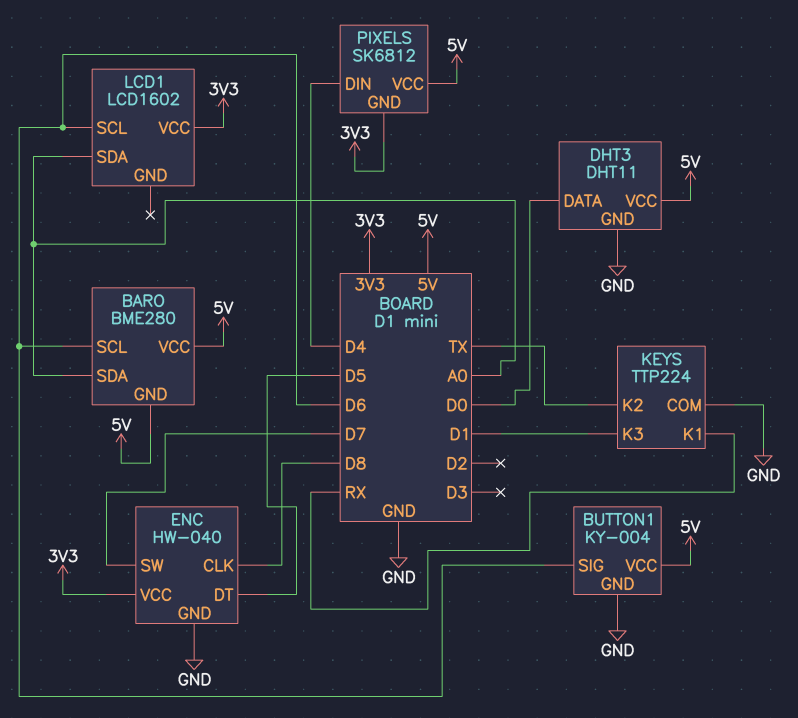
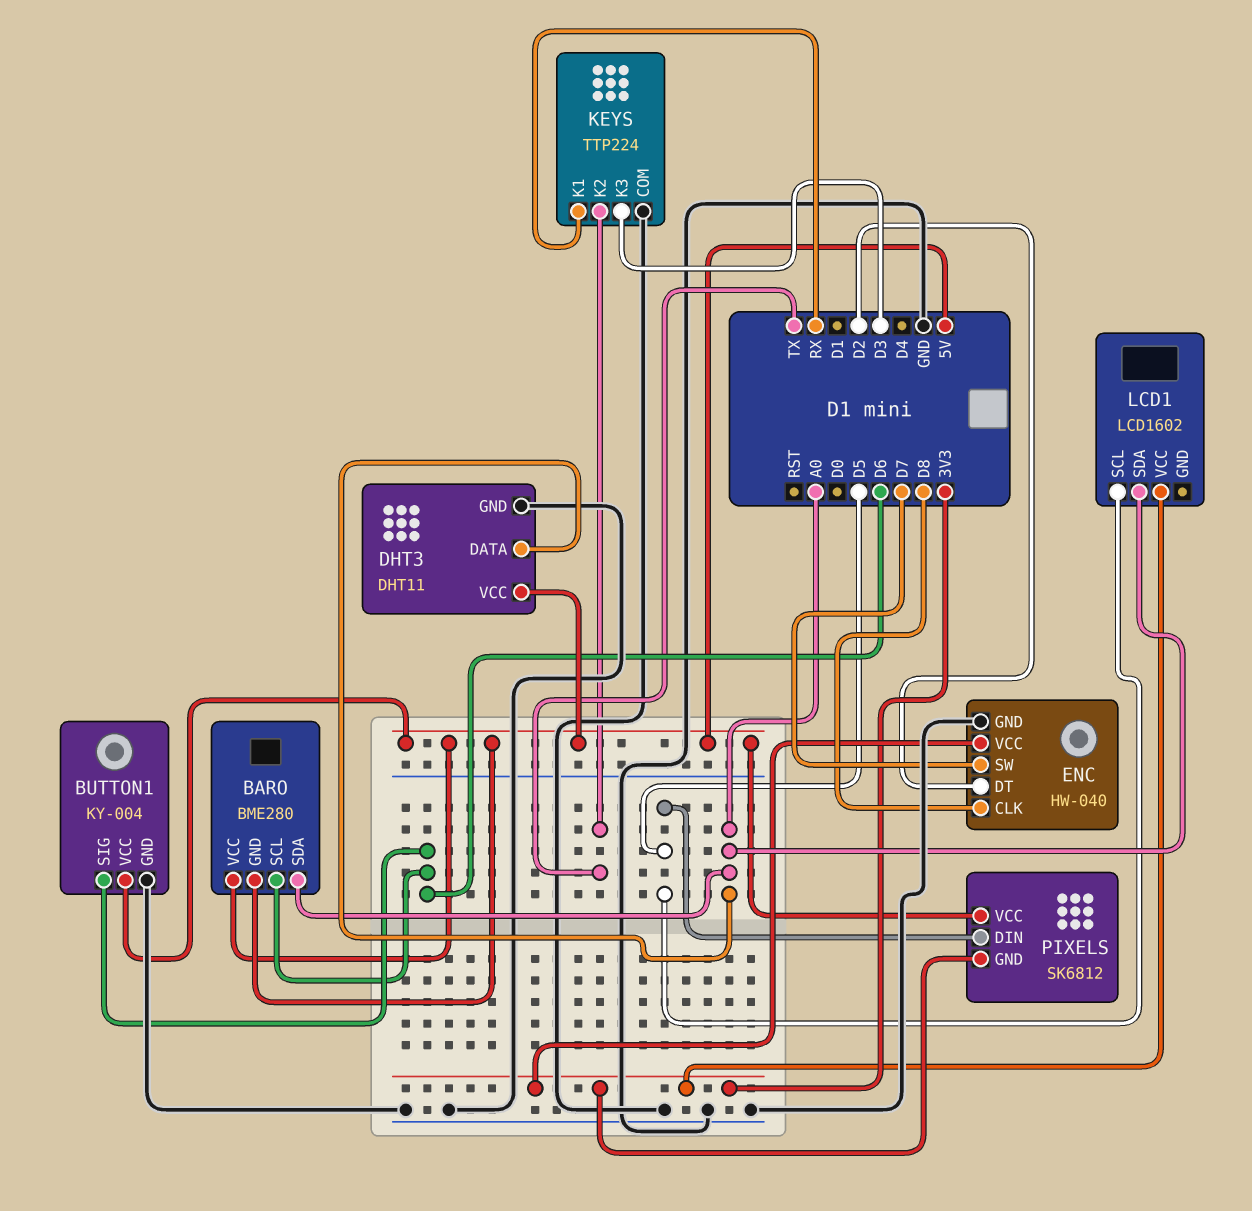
DHT3 pin DATA: D0 -> A0
ENC pin DT: D5 -> D2
KEYS pin K3: D1 -> D3
LCD1 pin SCL: D6 -> D5
PIXELS pin DIN: D4 -> D5

